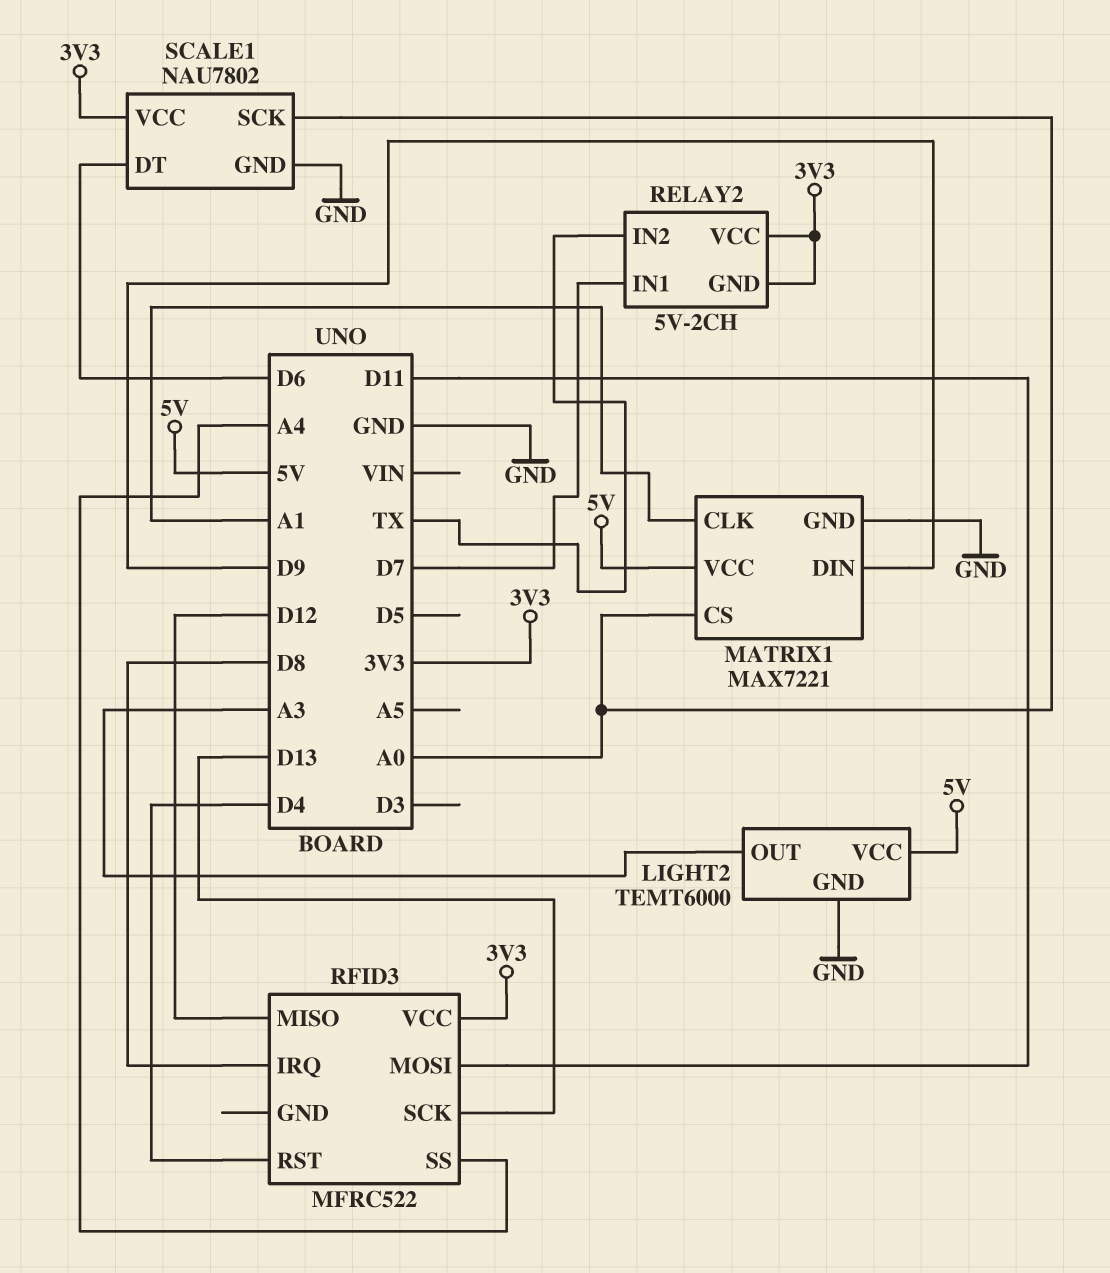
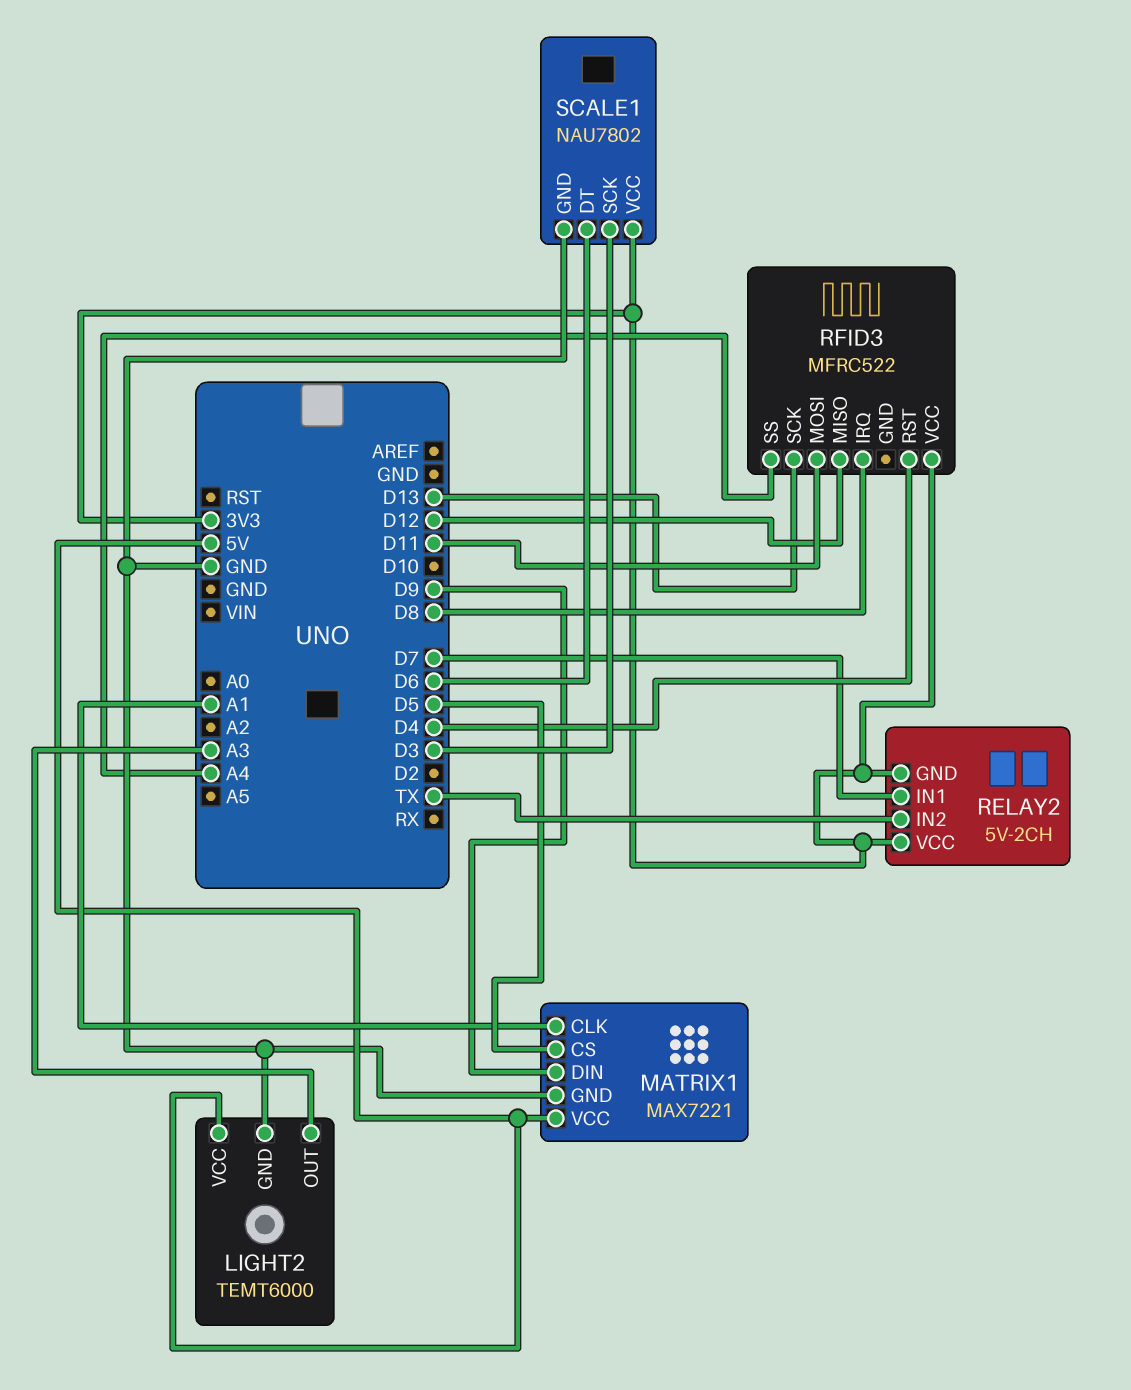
MATRIX1 pin CS: A0 -> D5
SCALE1 pin SCK: A0 -> D3

